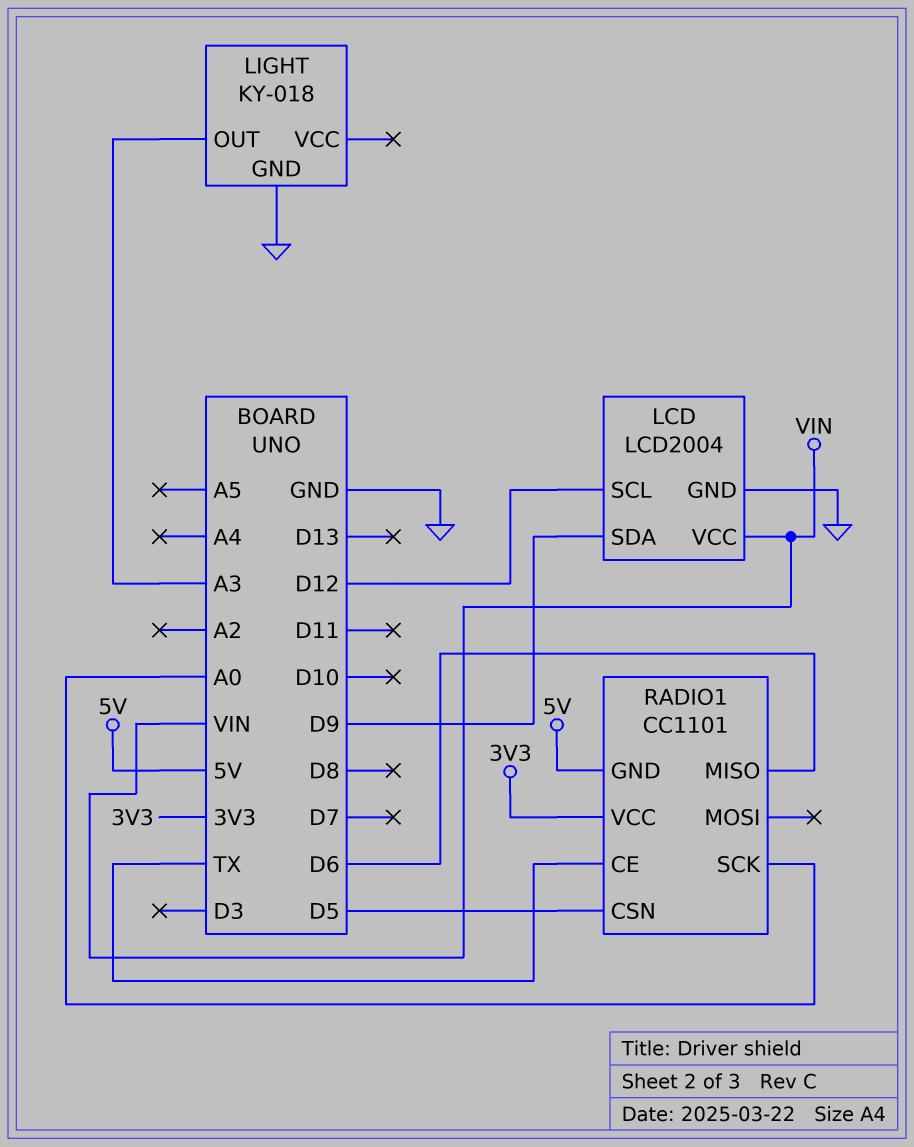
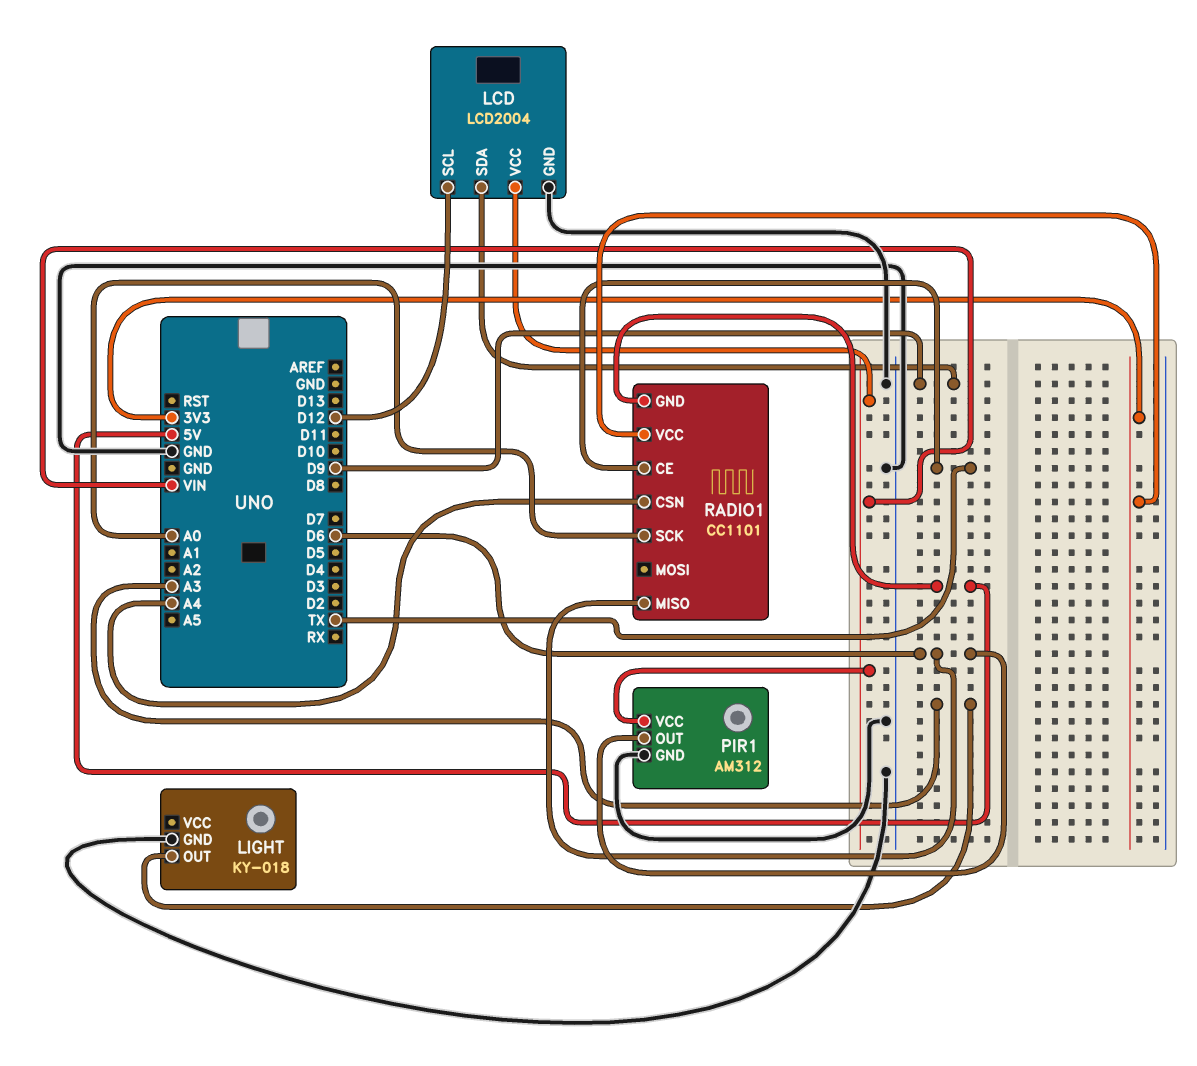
PIR1: none -> AM312
PIR1 pin GND: none -> GND
PIR1 pin OUT: none -> D6
PIR1 pin VCC: none -> VIN
RADIO1 pin CSN: D5 -> A4

